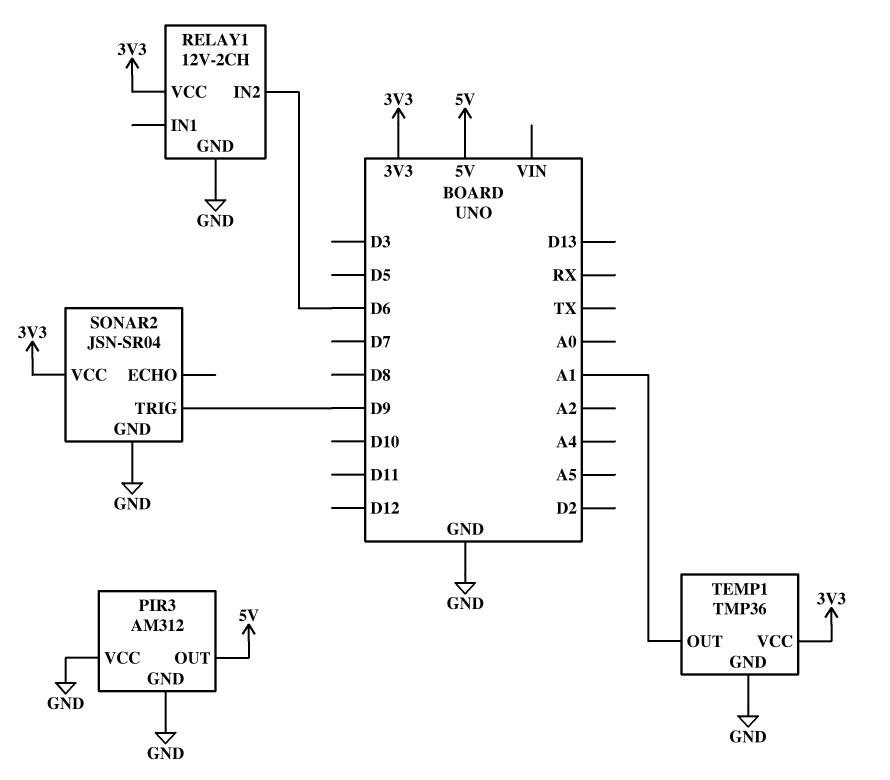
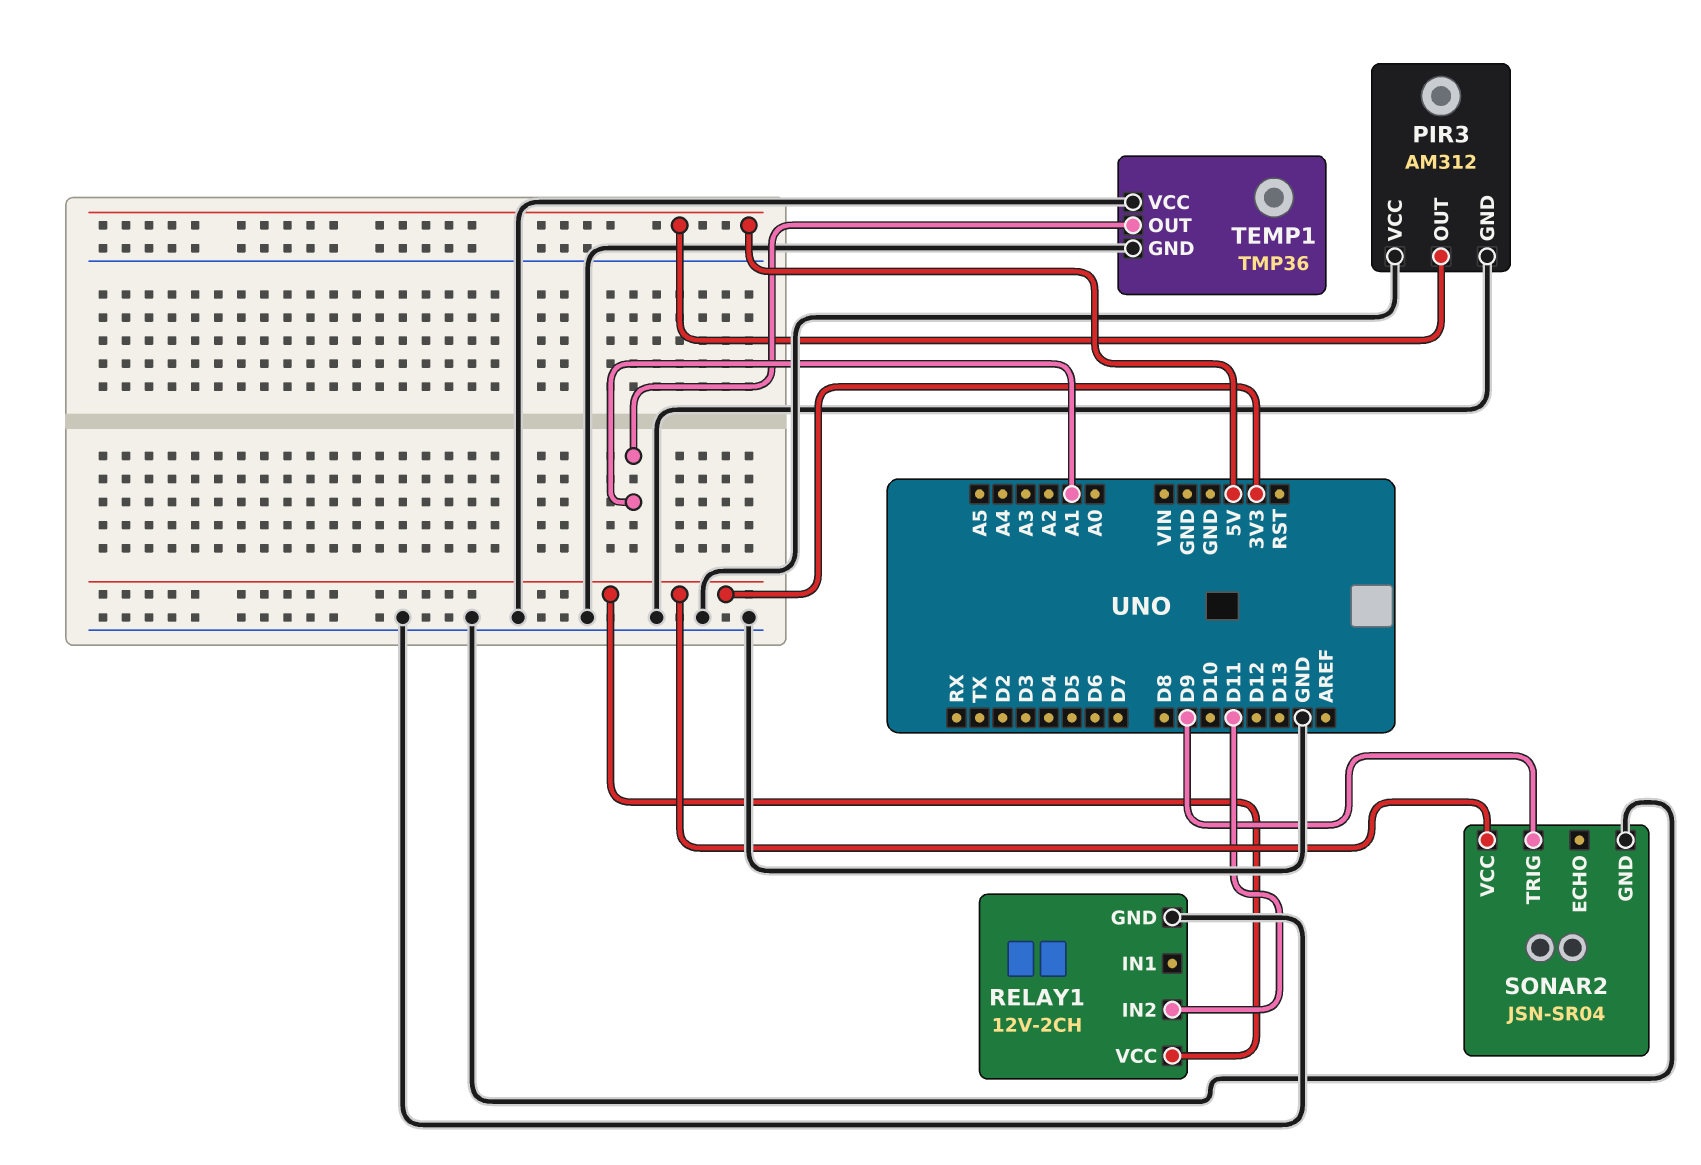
RELAY1 pin IN2: D6 -> D11
TEMP1 pin VCC: 3V3 -> GND

